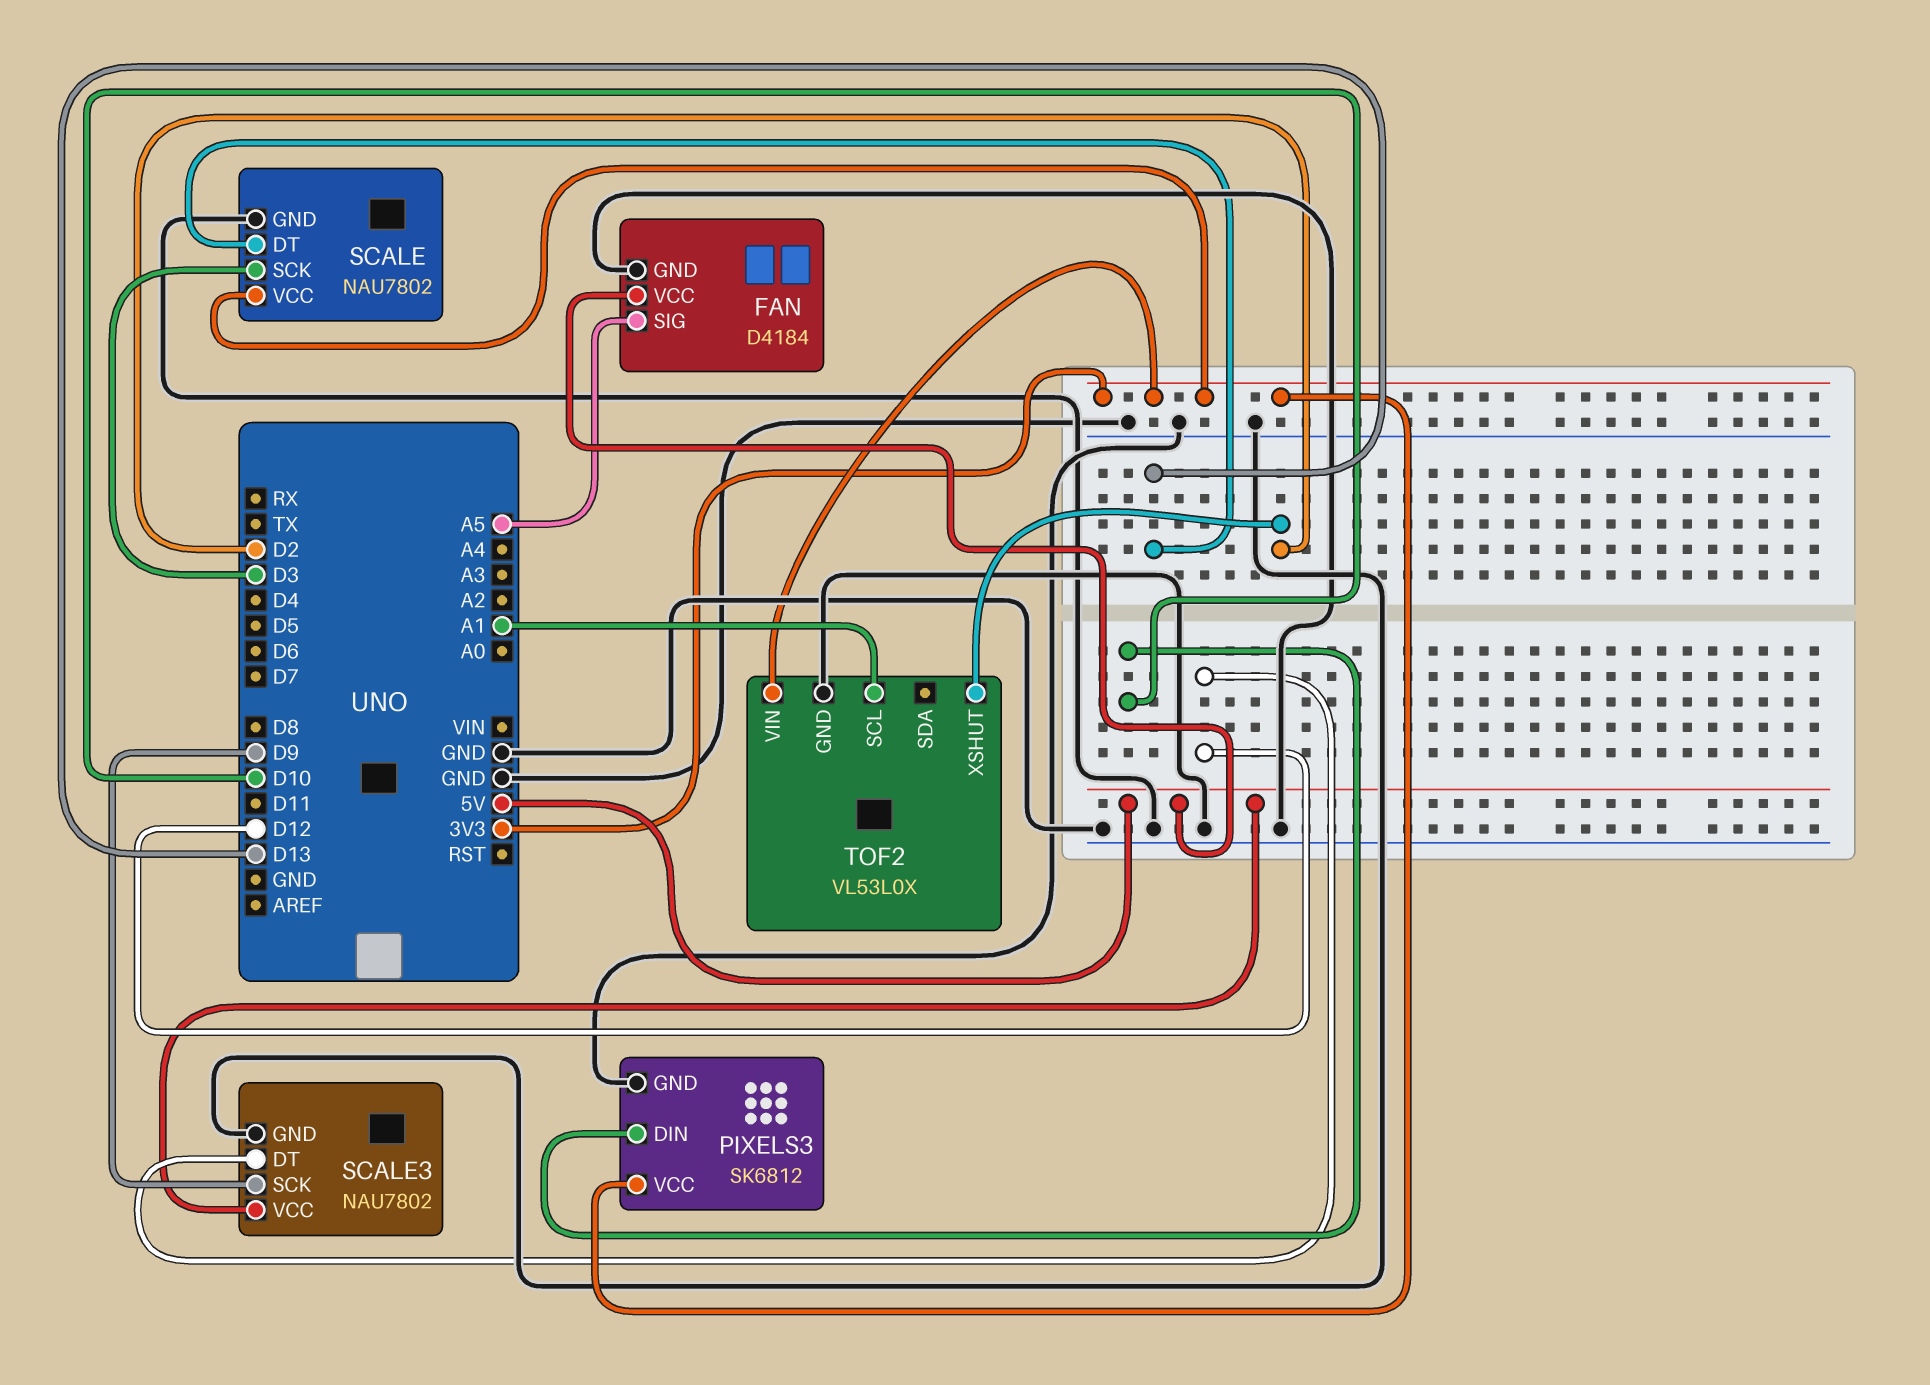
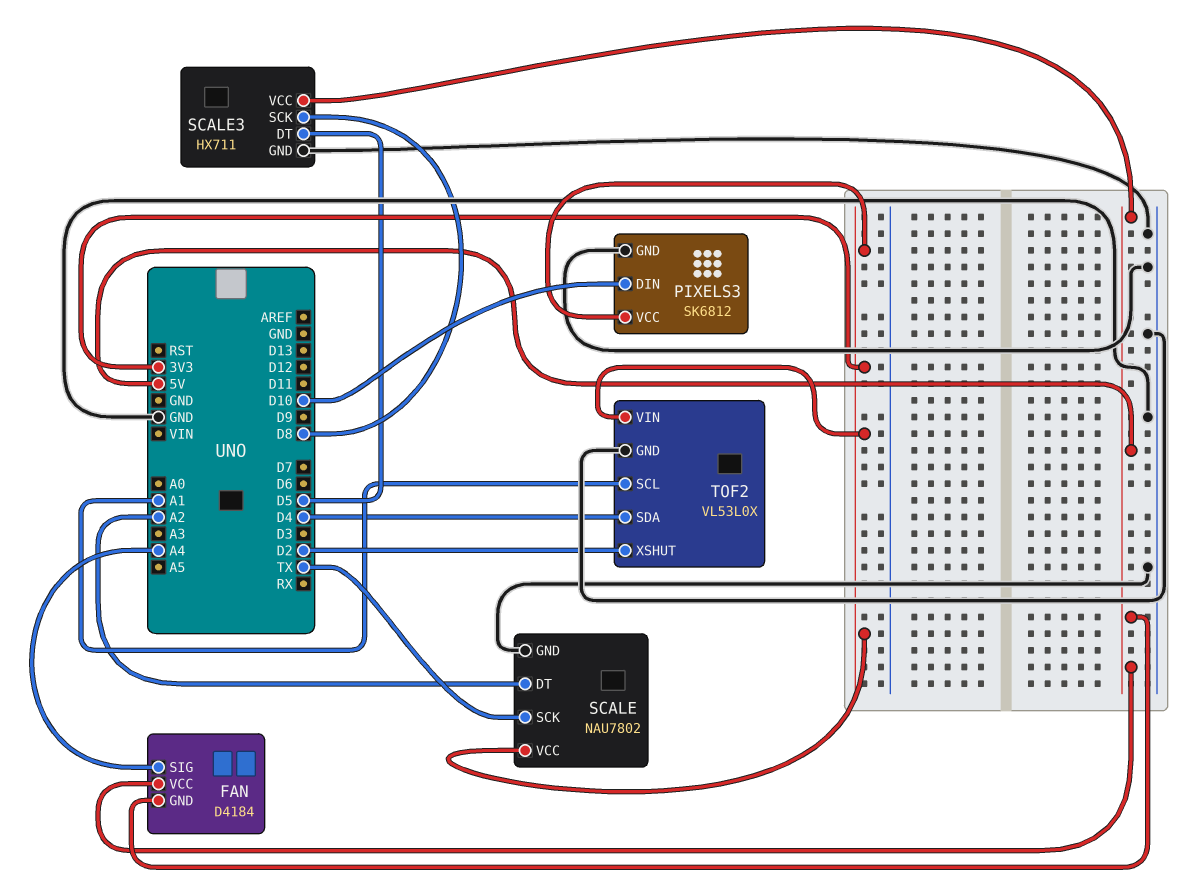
FAN pin GND: GND -> 5V
FAN pin SIG: A5 -> A4
SCALE pin DT: D13 -> A2
SCALE pin SCK: D3 -> TX
SCALE3: NAU7802 -> HX711
SCALE3 pin DT: D12 -> D5
SCALE3 pin SCK: D9 -> D8
TOF2 pin SDA: none -> D4

